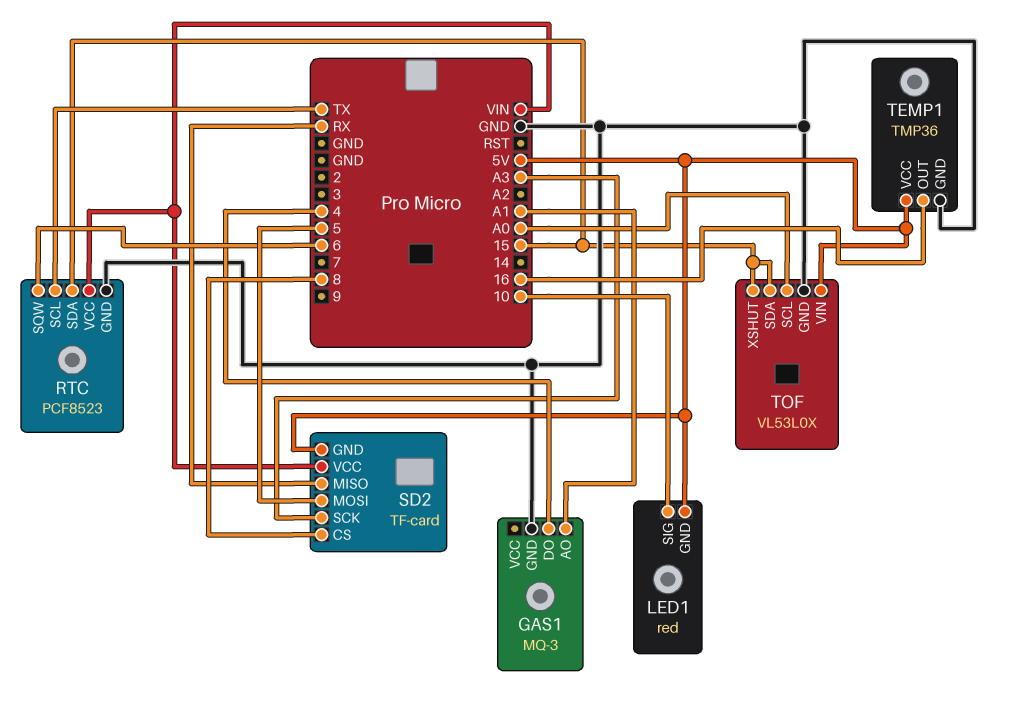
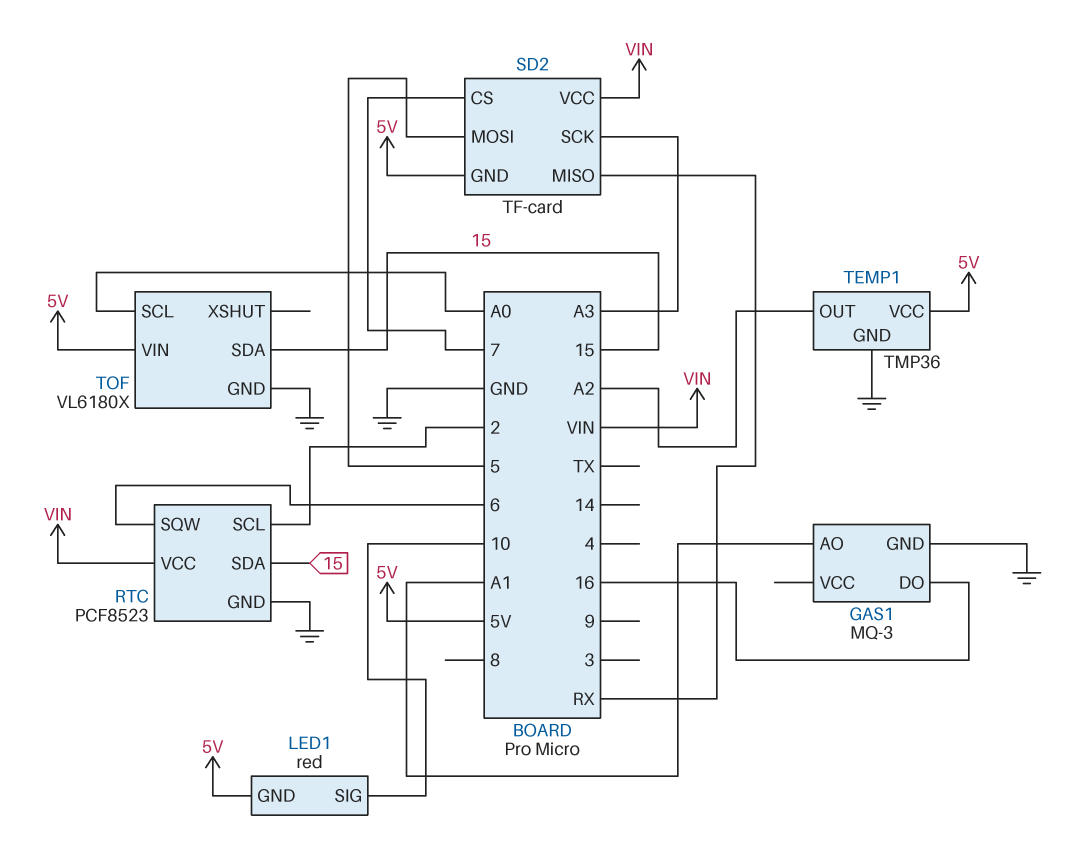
GAS1 pin DO: 4 -> 16
RTC pin SCL: TX -> 2
SD2 pin CS: 8 -> 7
TEMP1 pin OUT: 16 -> A2
TOF: VL53L0X -> VL6180X
TOF pin XSHUT: 15 -> none

